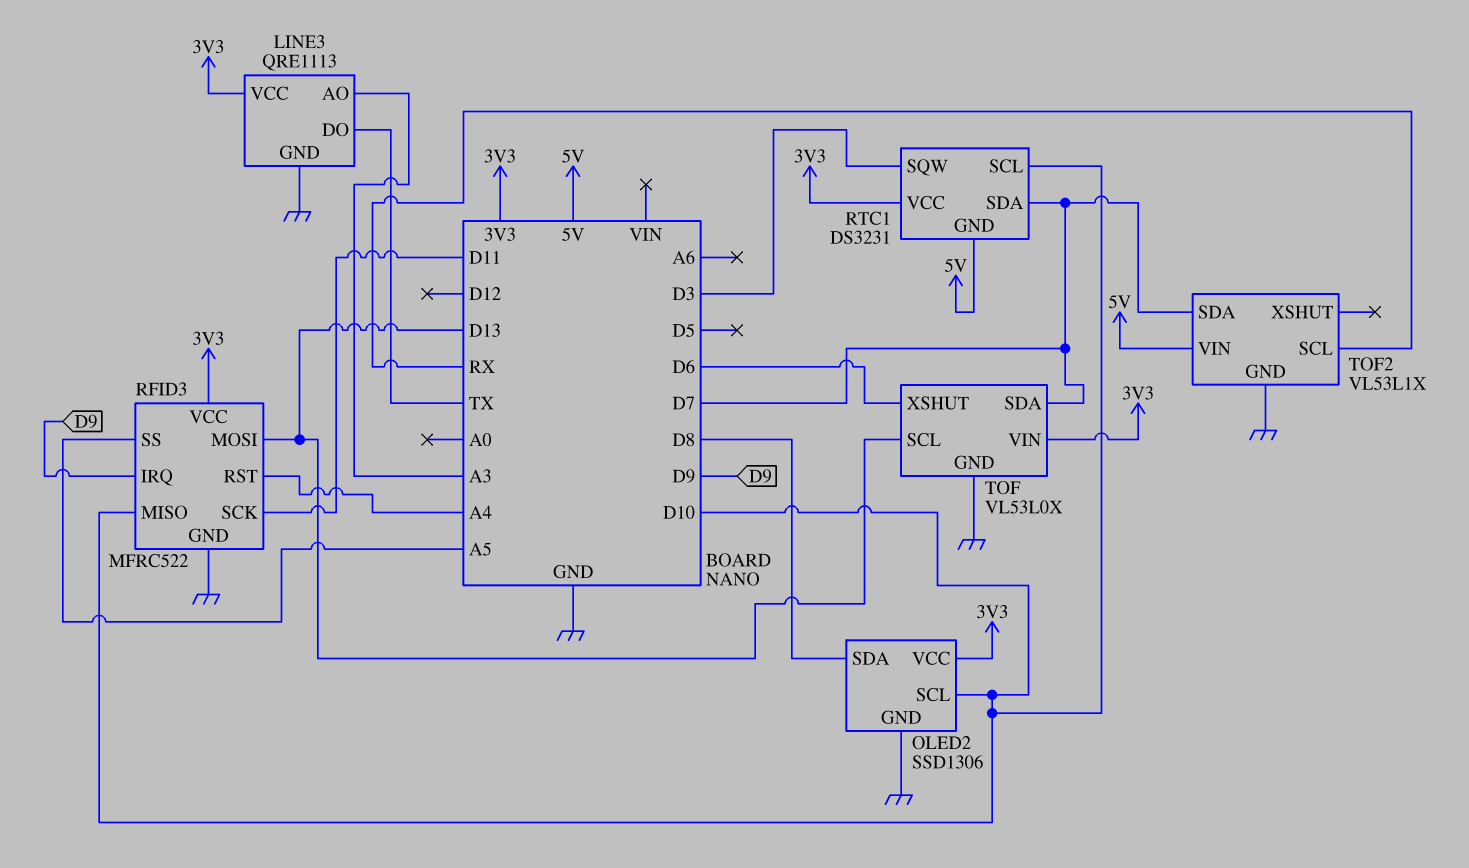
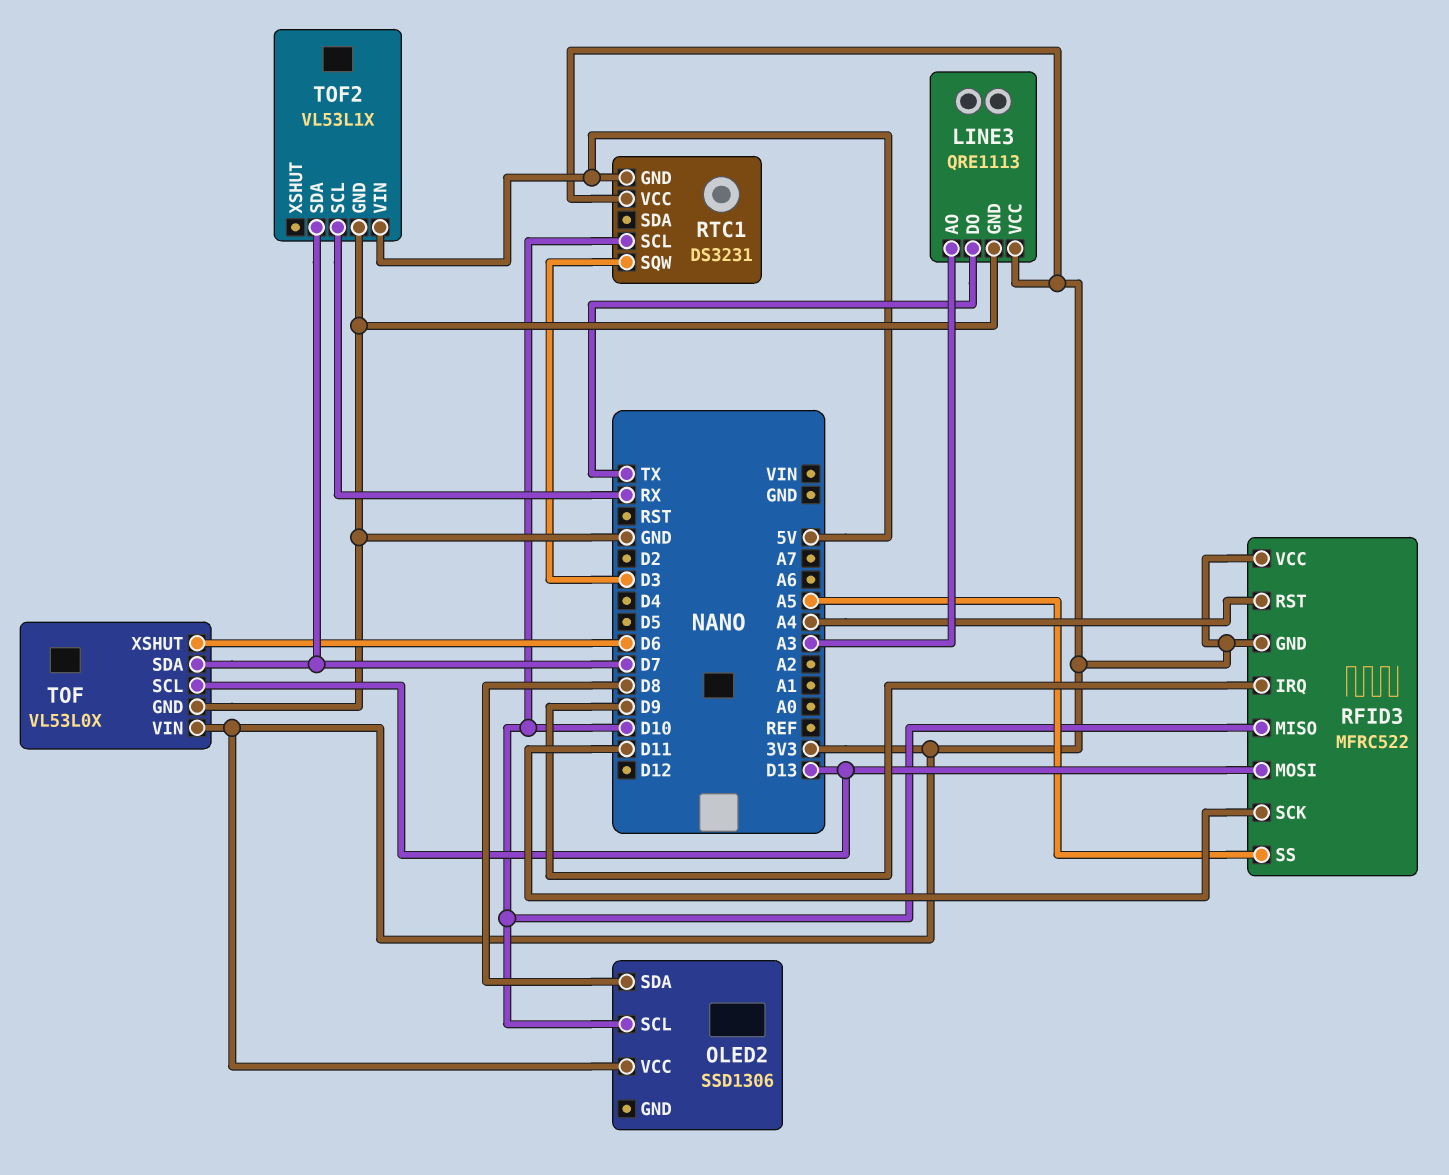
OLED2 pin GND: GND -> none
RFID3 pin GND: GND -> 3V3
RTC1 pin SDA: D7 -> none

